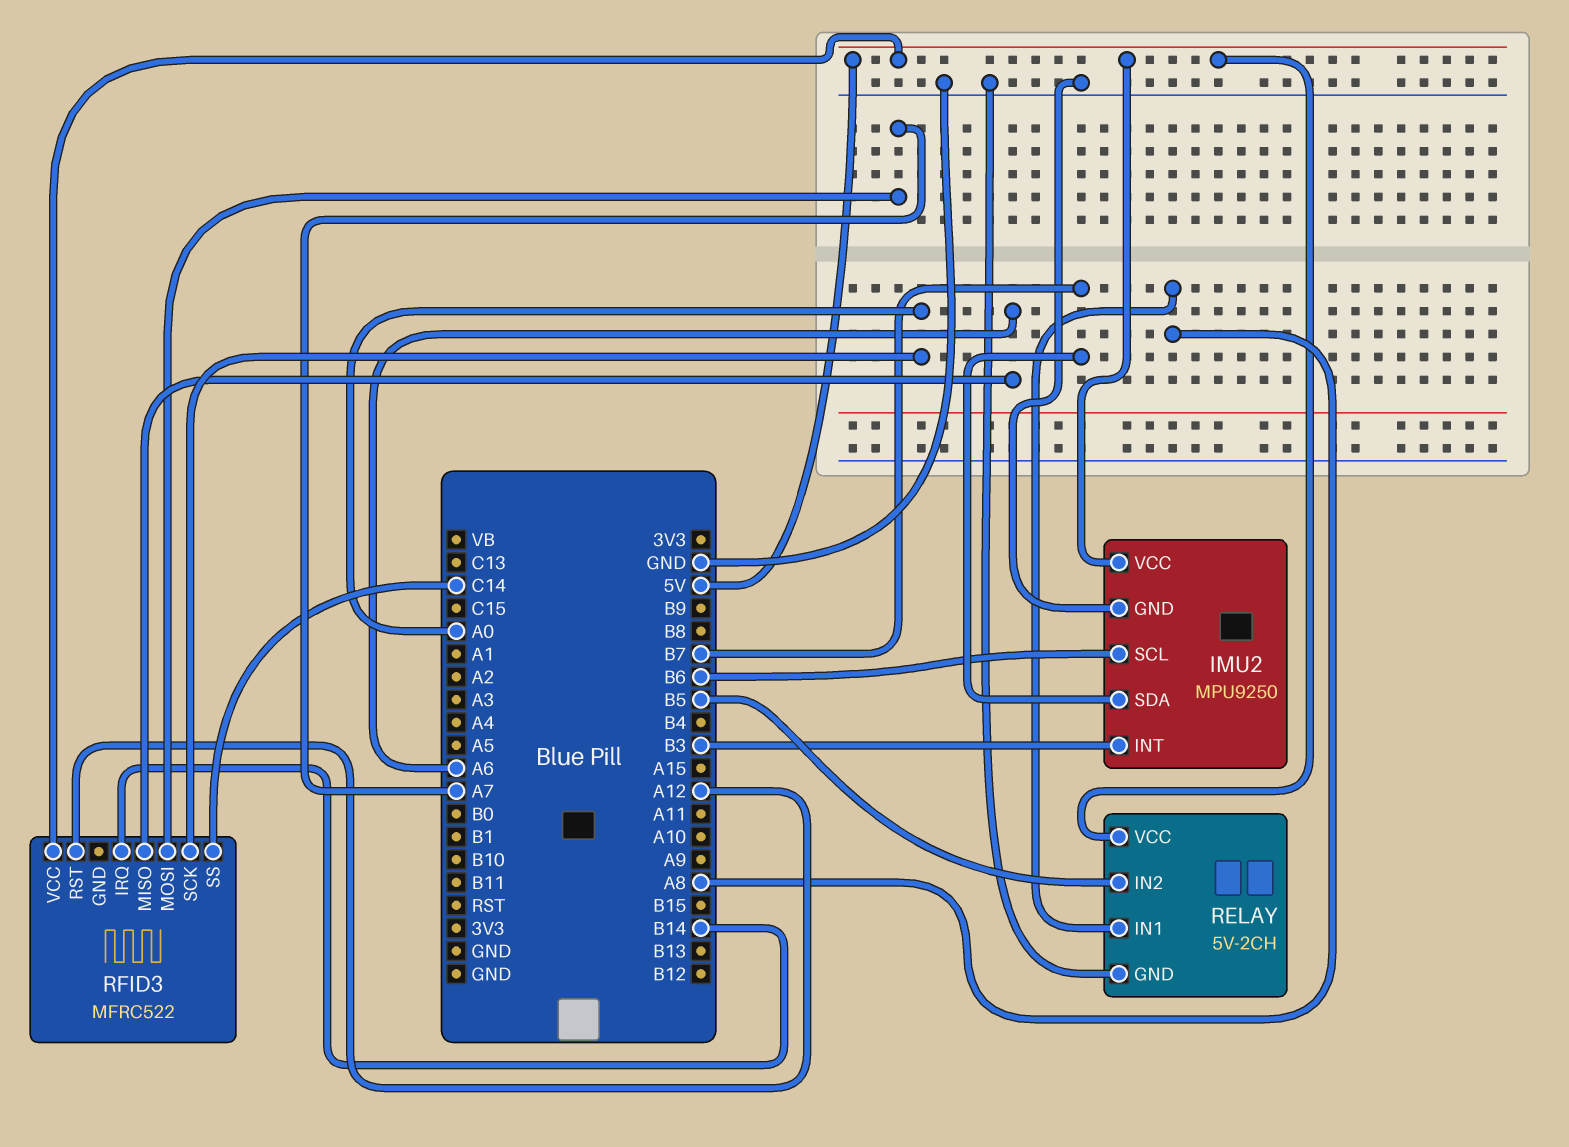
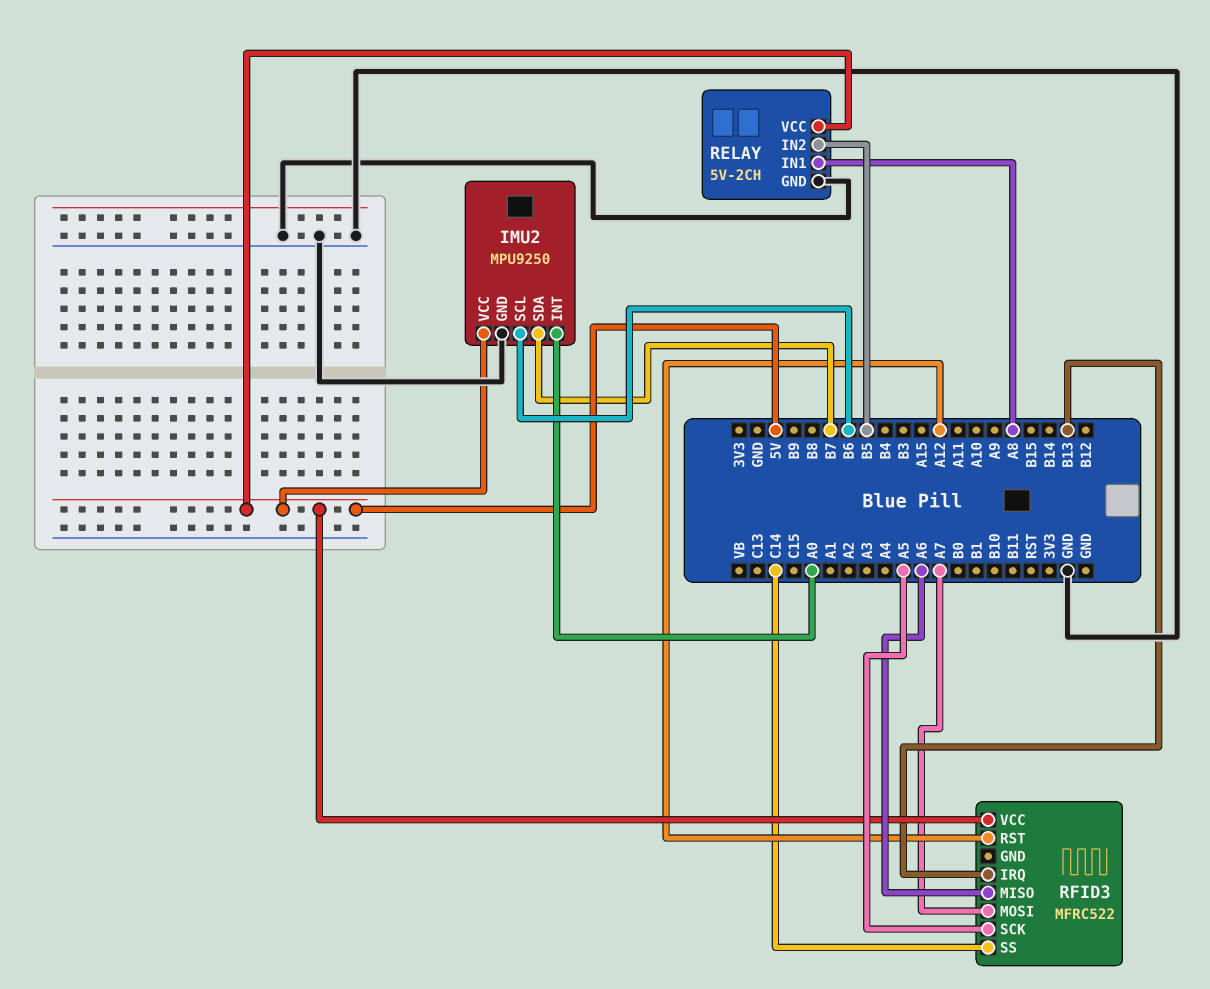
IMU2 pin INT: B3 -> A0
RFID3 pin IRQ: B14 -> B13
RFID3 pin SCK: A0 -> A5

